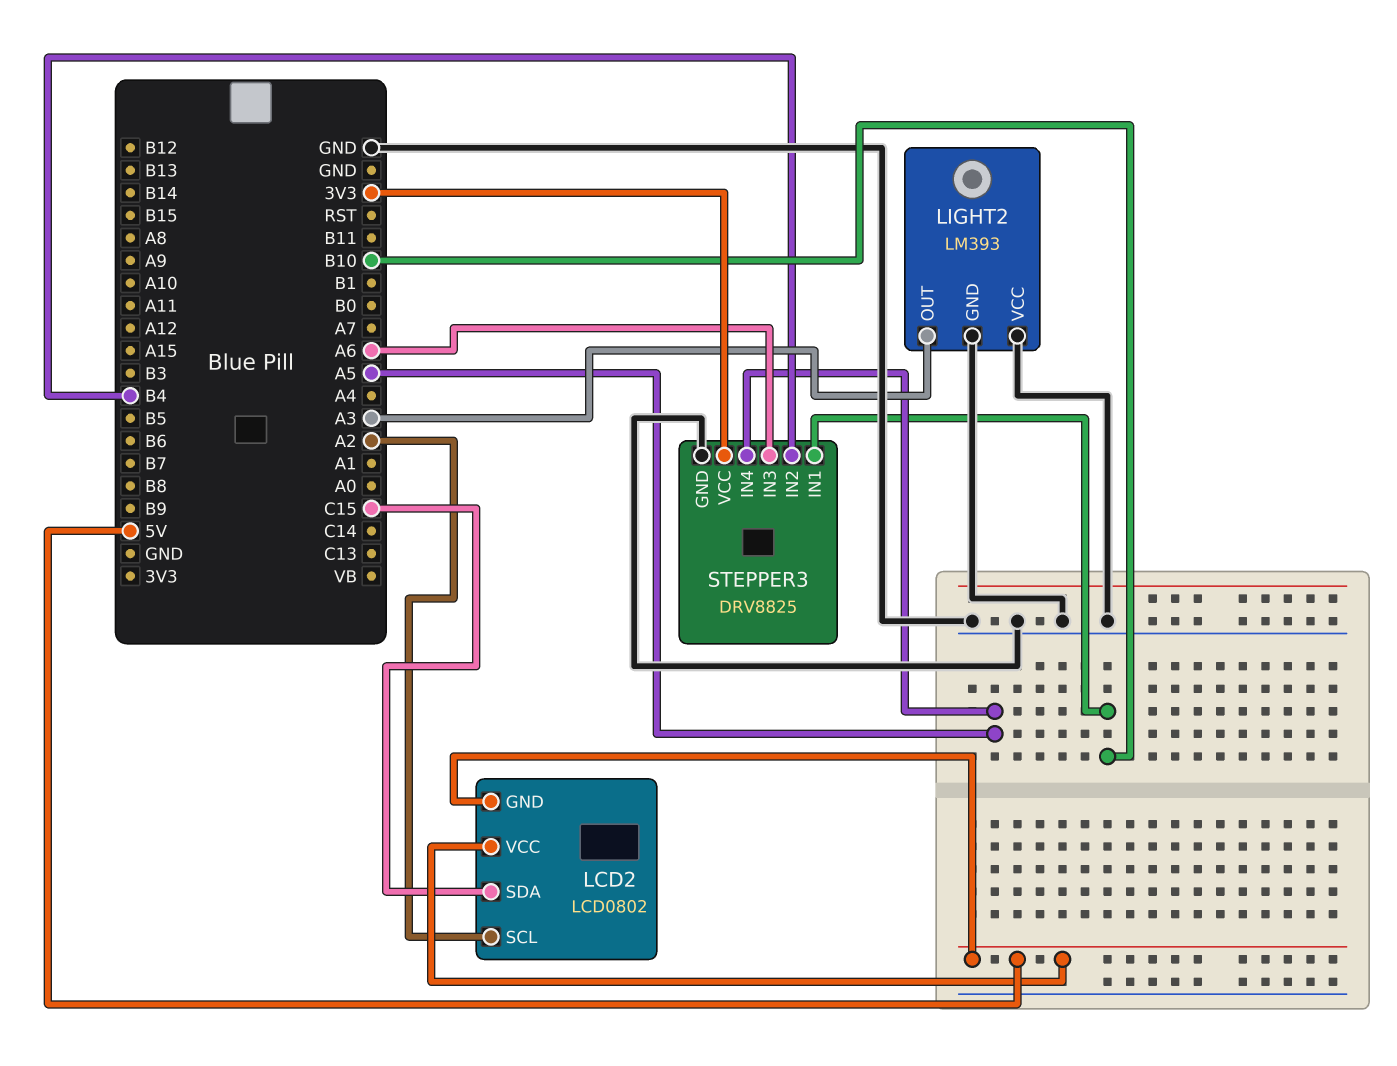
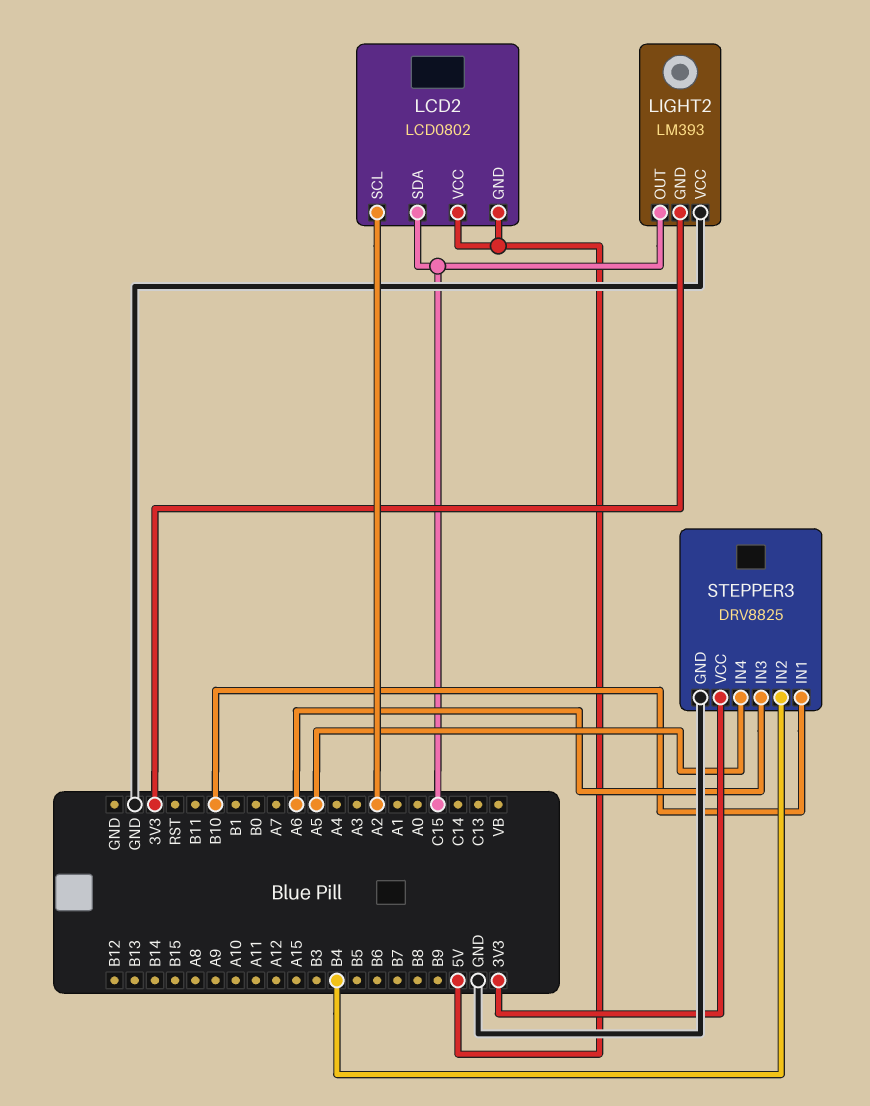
LIGHT2 pin GND: GND -> 3V3
LIGHT2 pin OUT: A3 -> C15

